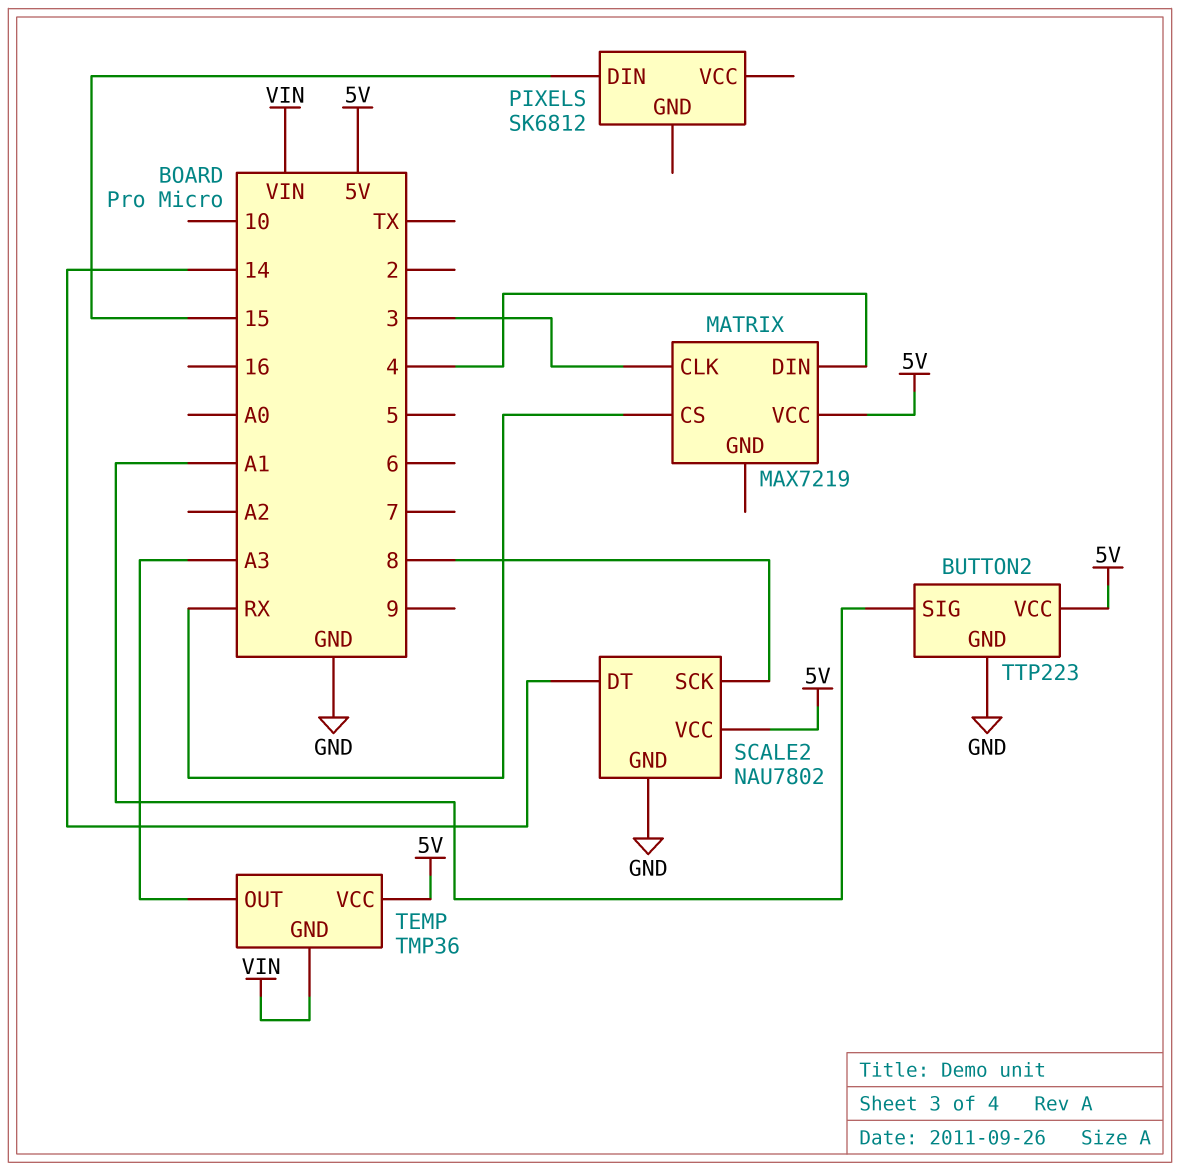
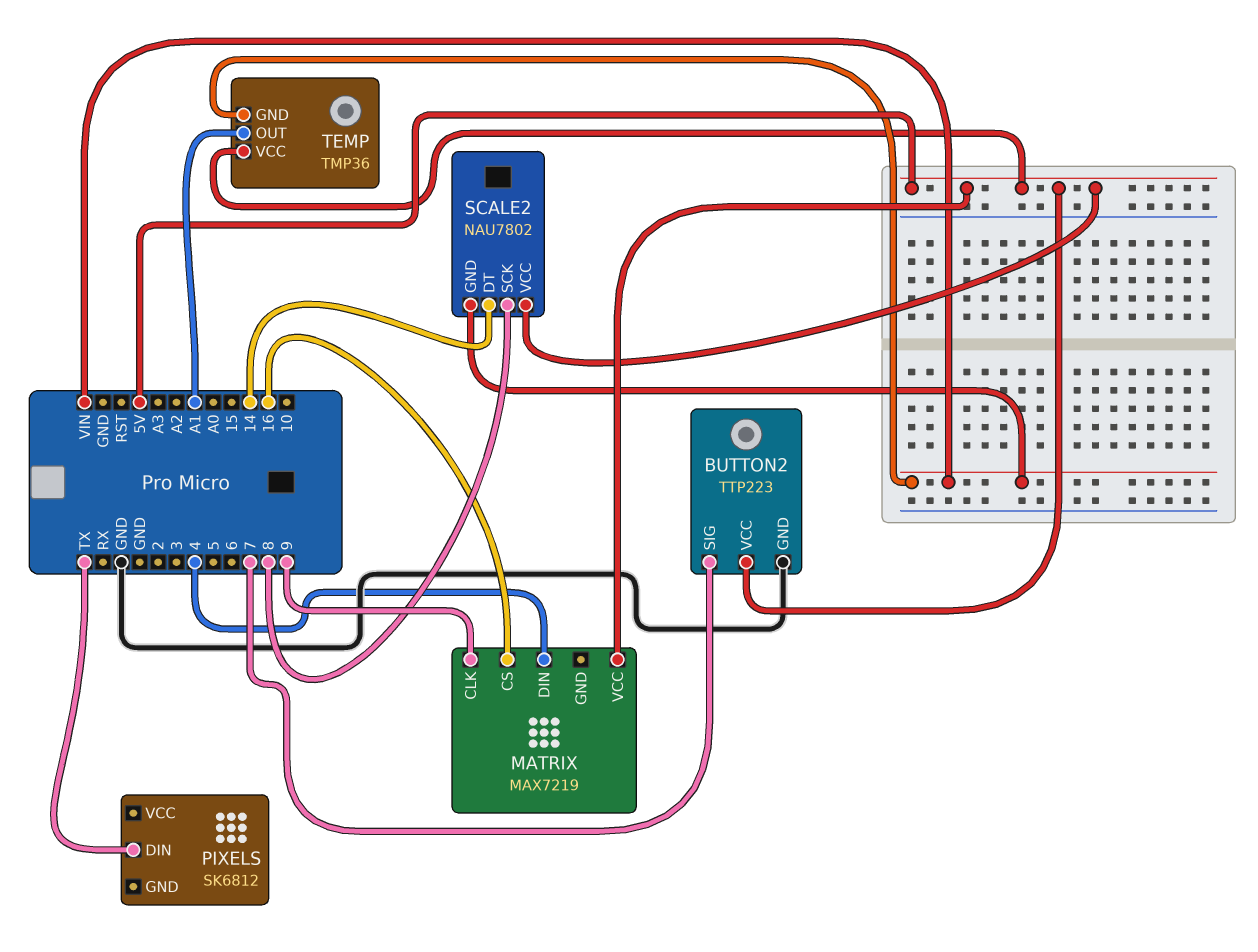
BUTTON2 pin SIG: A1 -> 7
MATRIX pin CLK: 3 -> 9
MATRIX pin CS: RX -> 16
PIXELS pin DIN: 15 -> TX
SCALE2 pin GND: GND -> VIN
TEMP pin OUT: A3 -> A1

